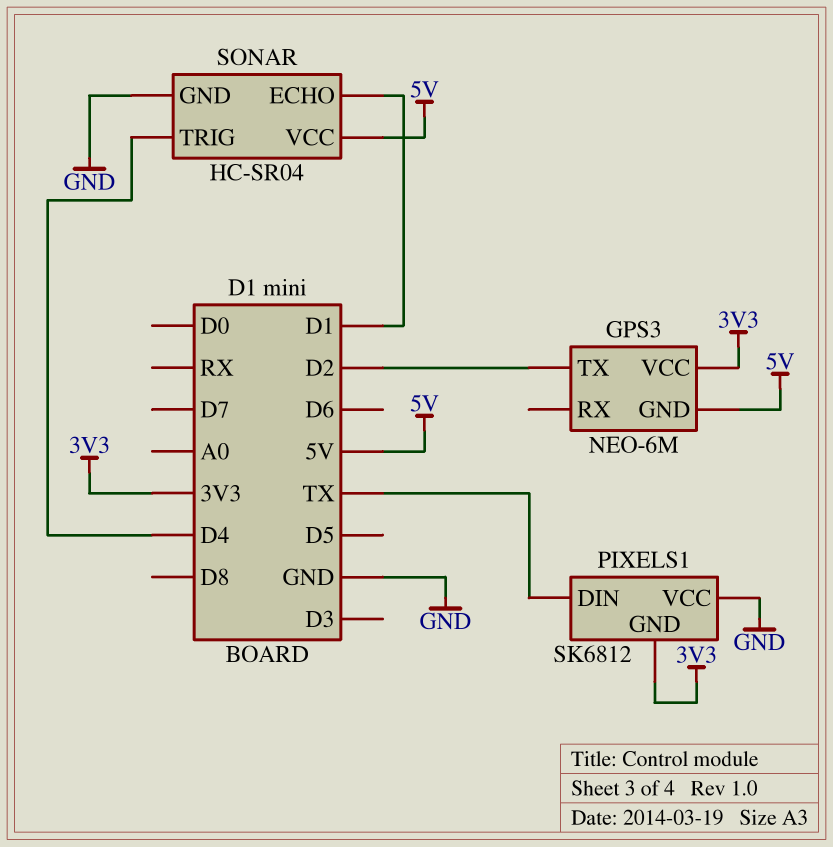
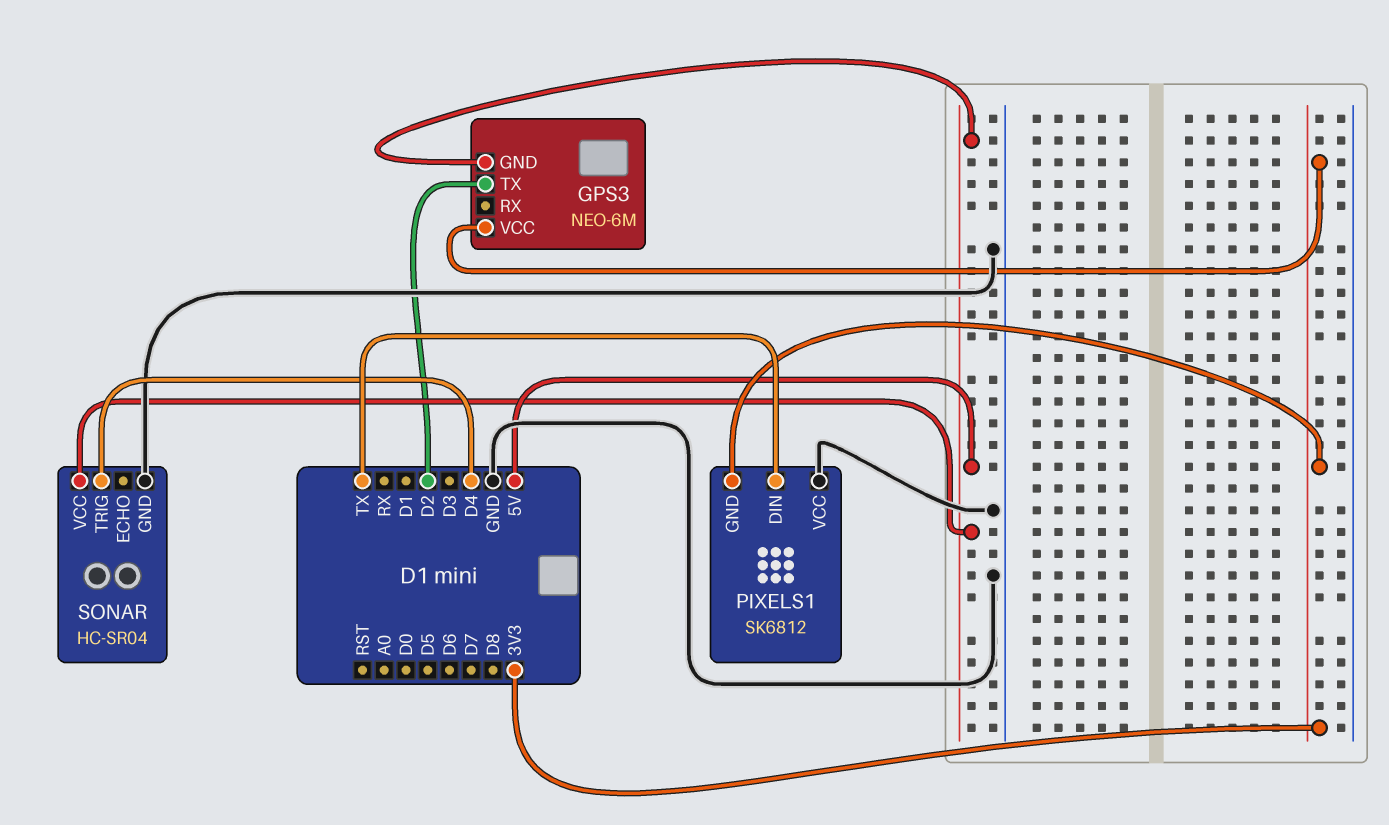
SONAR pin ECHO: D1 -> none

